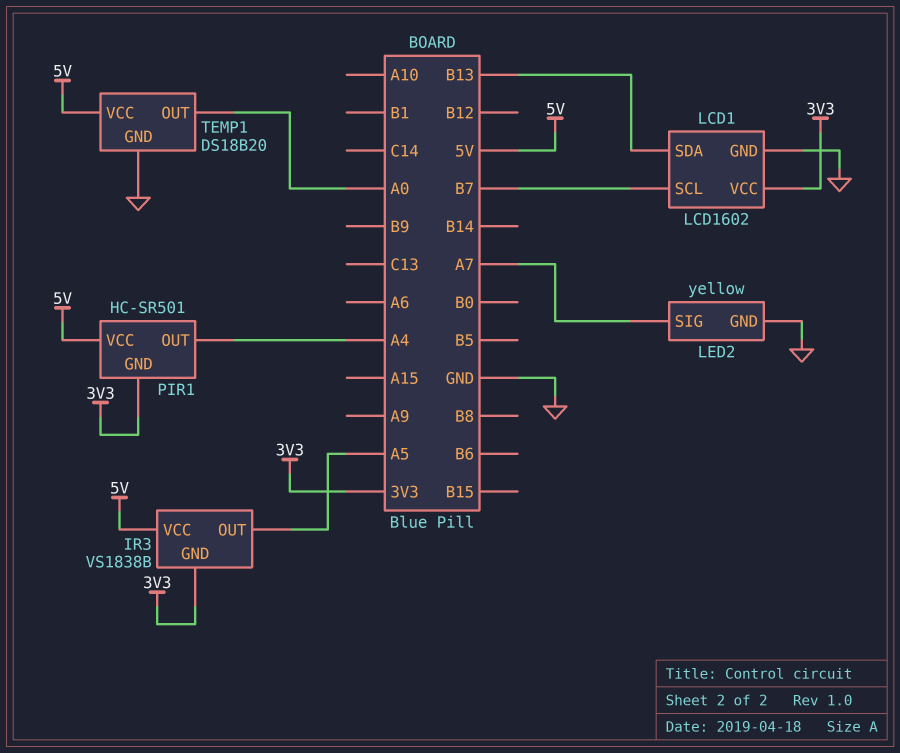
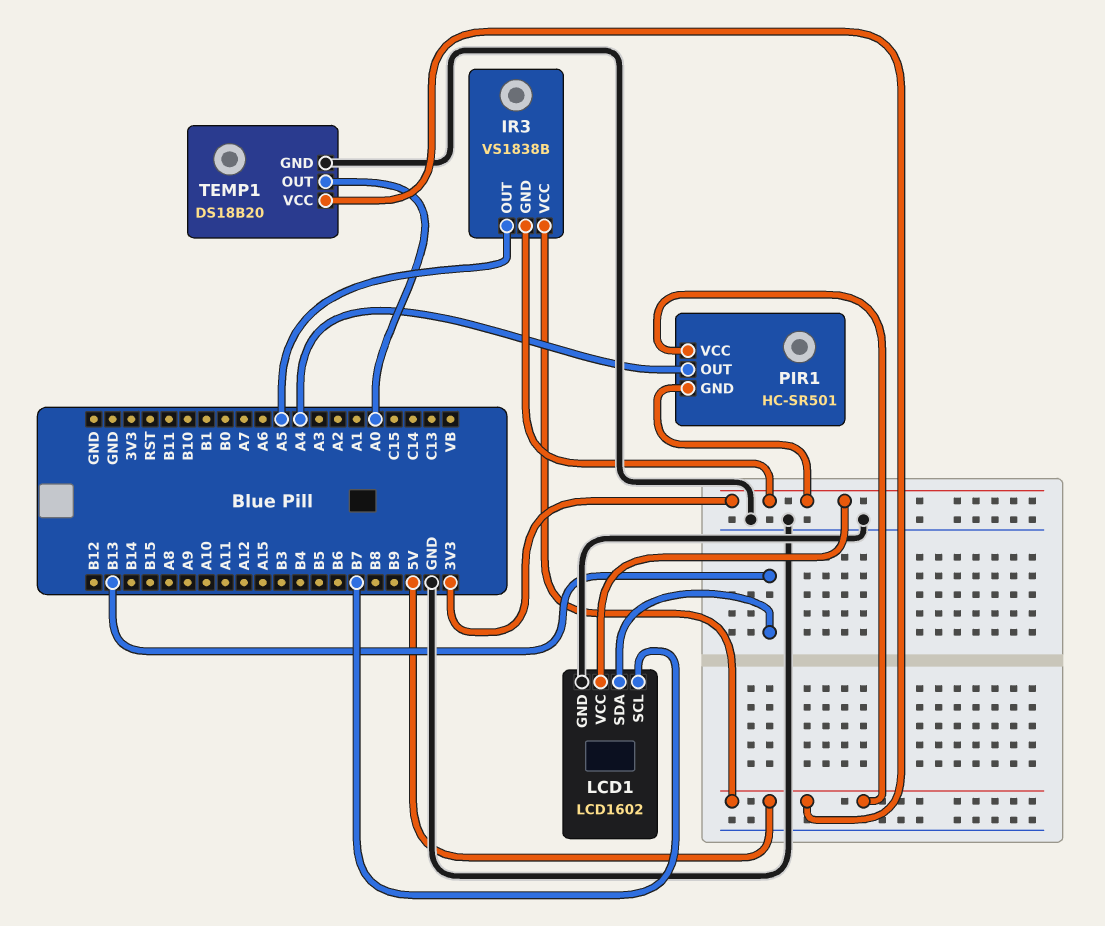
LED2: yellow -> none
LED2 pin GND: GND -> none
LED2 pin SIG: A7 -> none

